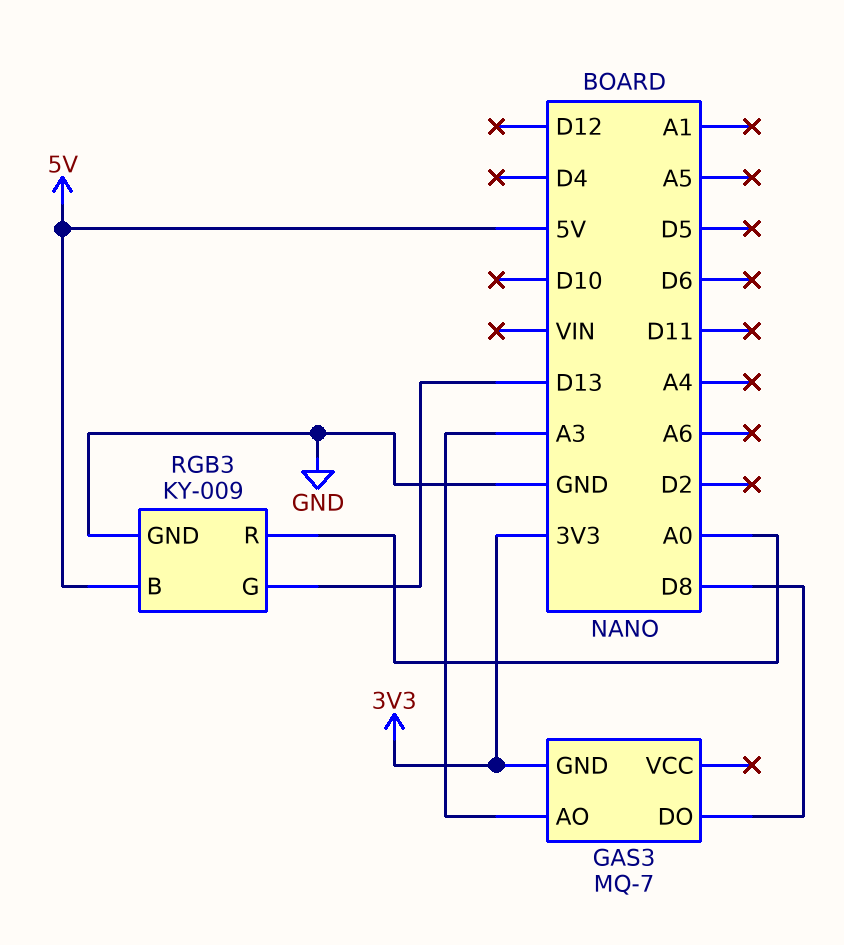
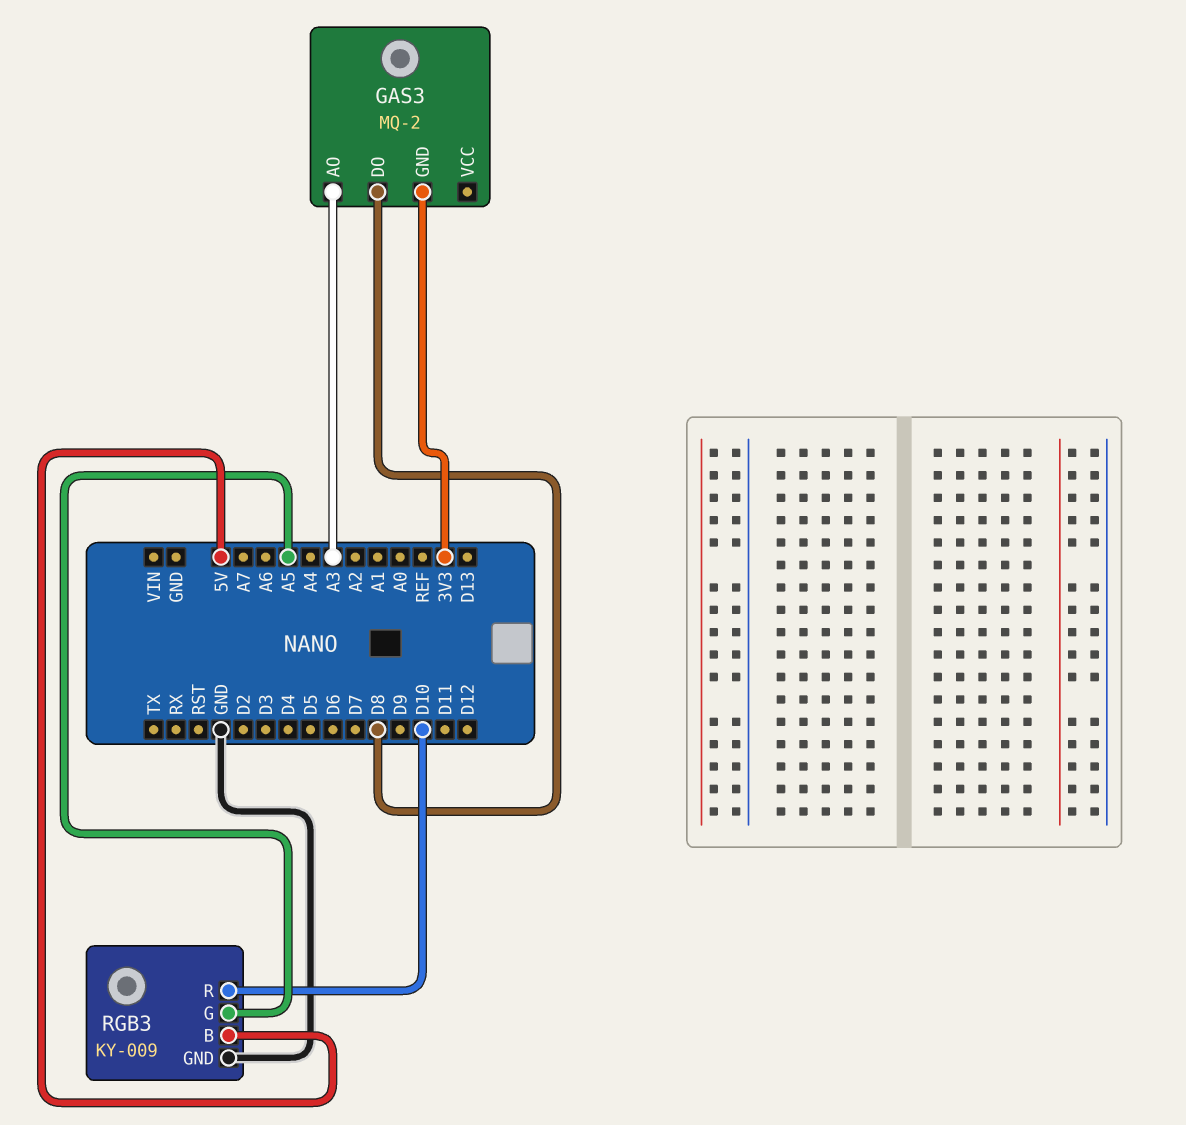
GAS3: MQ-7 -> MQ-2
RGB3 pin G: D13 -> A5
RGB3 pin R: A0 -> D10

